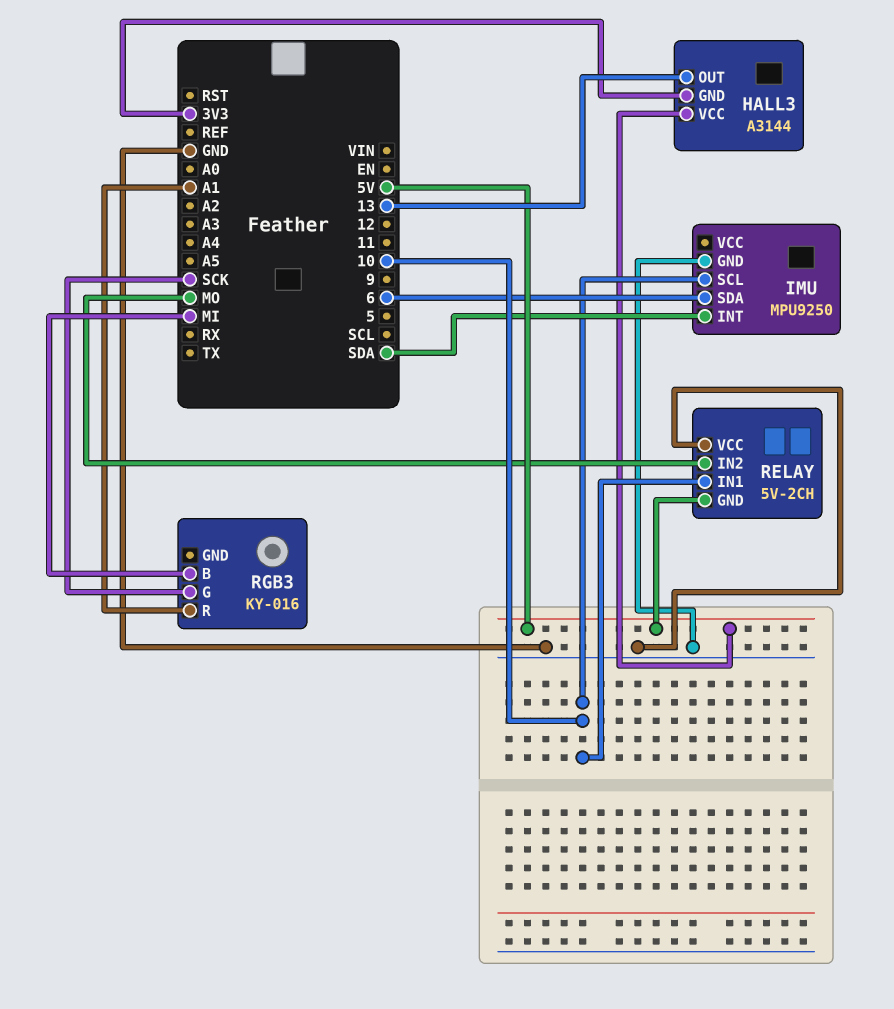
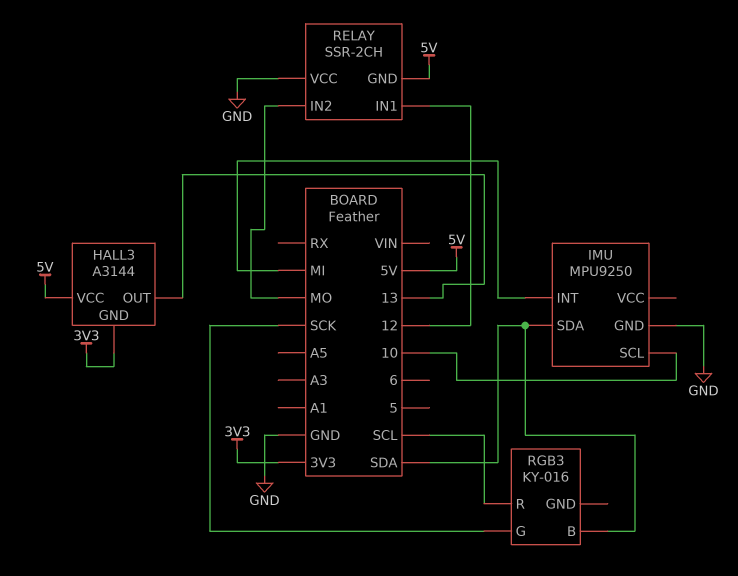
IMU pin INT: SDA -> MI
IMU pin SDA: 6 -> SDA
RELAY: 5V-2CH -> SSR-2CH
RELAY pin IN1: 10 -> 12
RGB3 pin B: MI -> SDA
RGB3 pin R: A1 -> SCL

